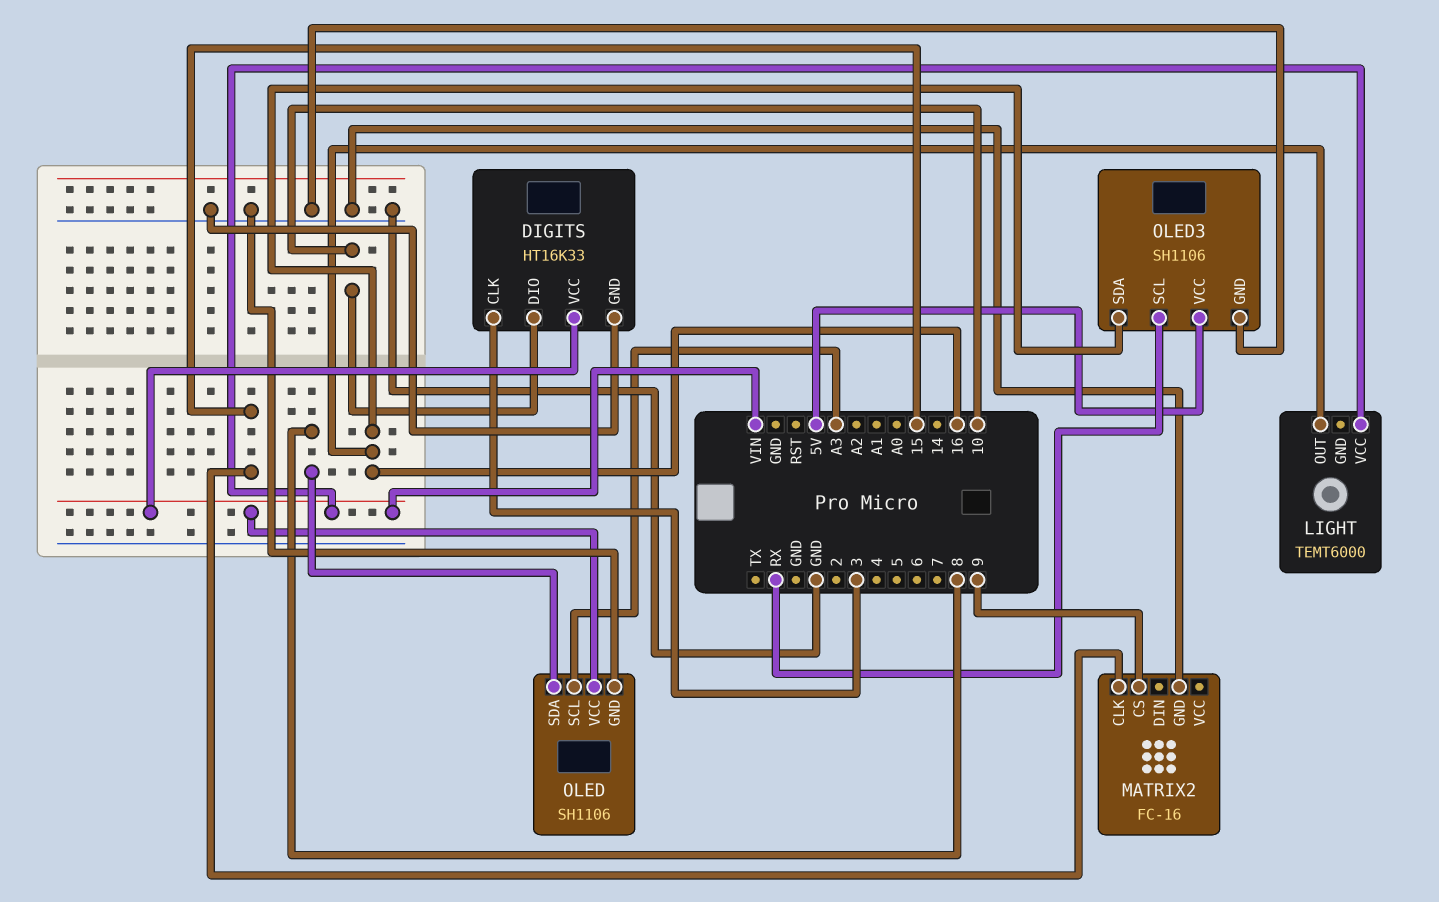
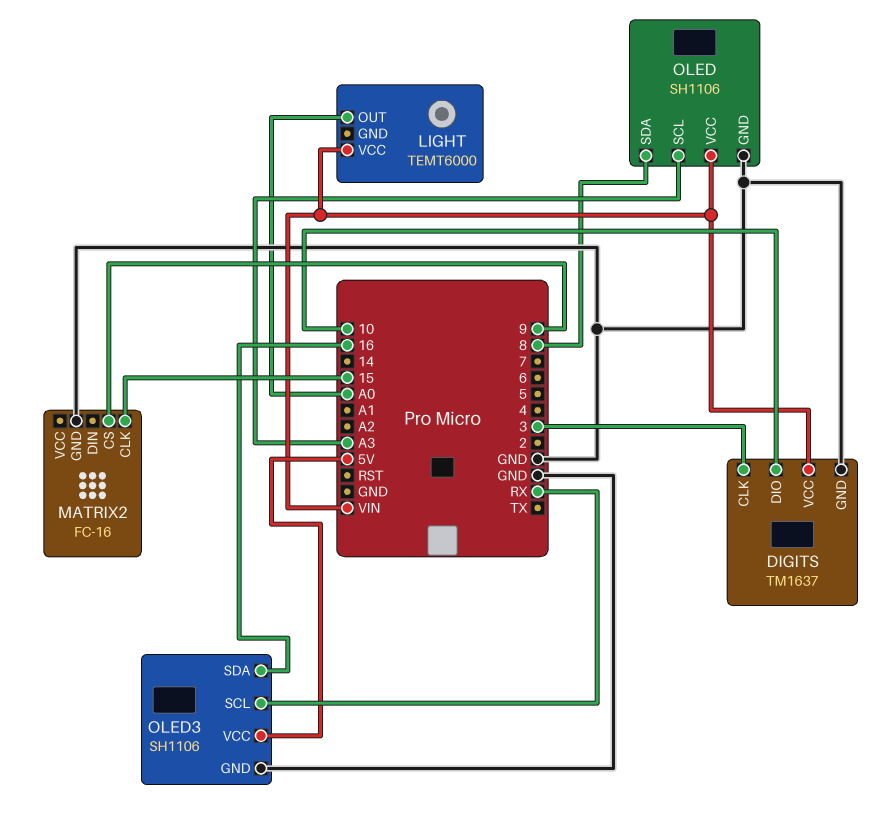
DIGITS: HT16K33 -> TM1637
LIGHT pin OUT: 16 -> A0

